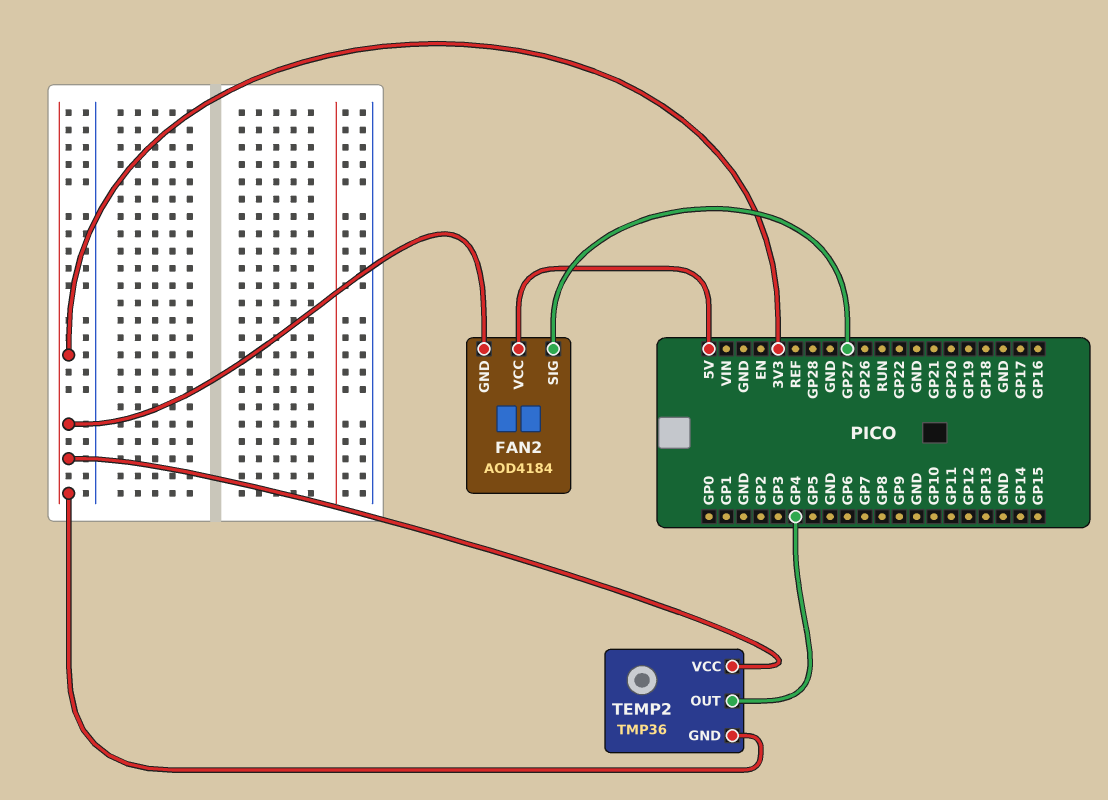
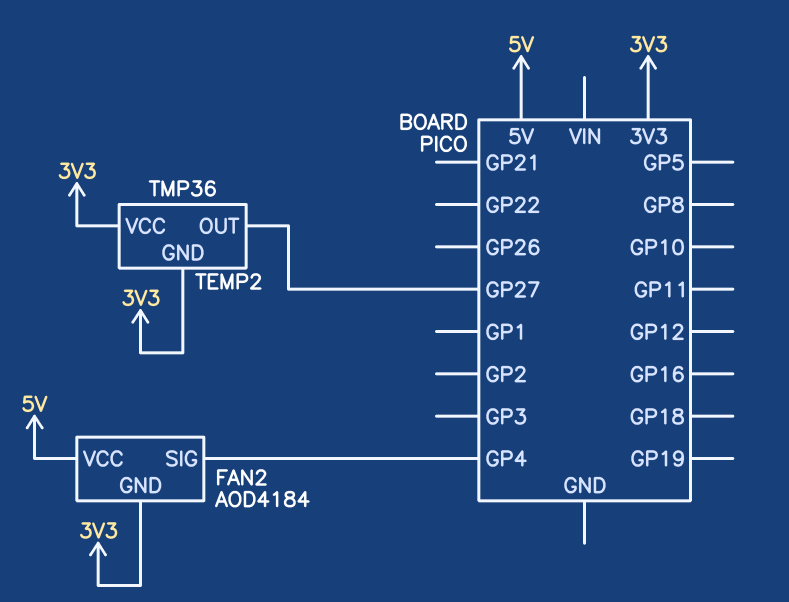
FAN2 pin SIG: GP27 -> GP4
TEMP2 pin OUT: GP4 -> GP27

